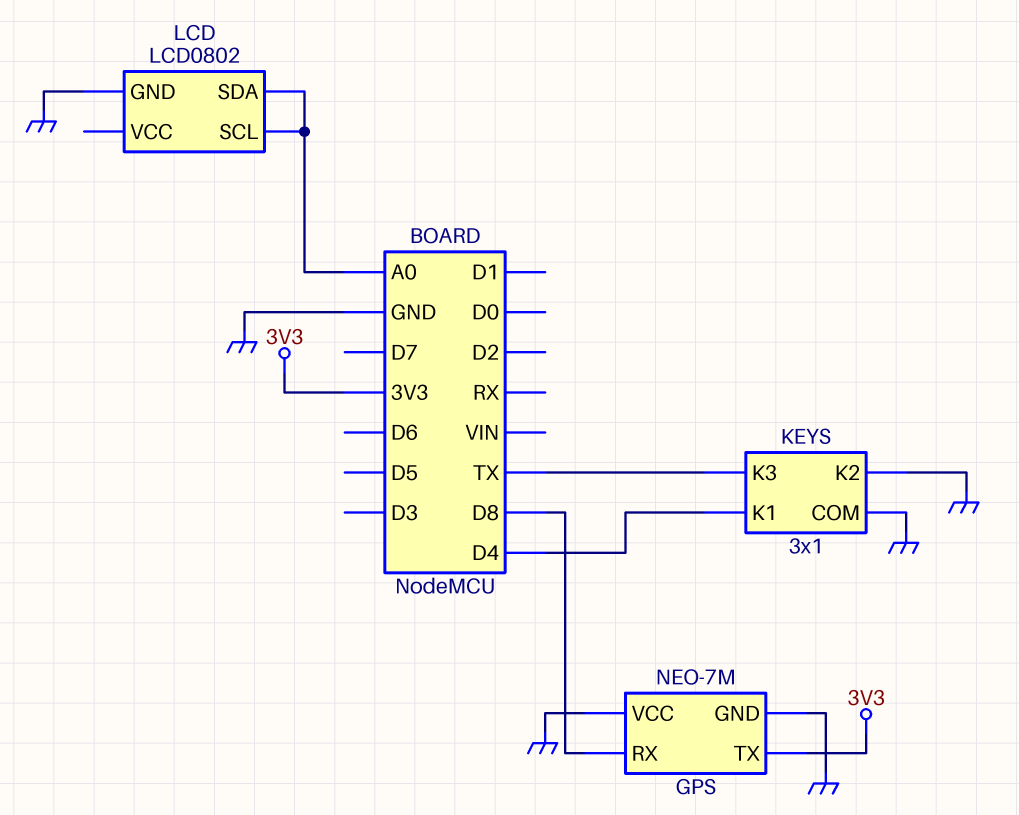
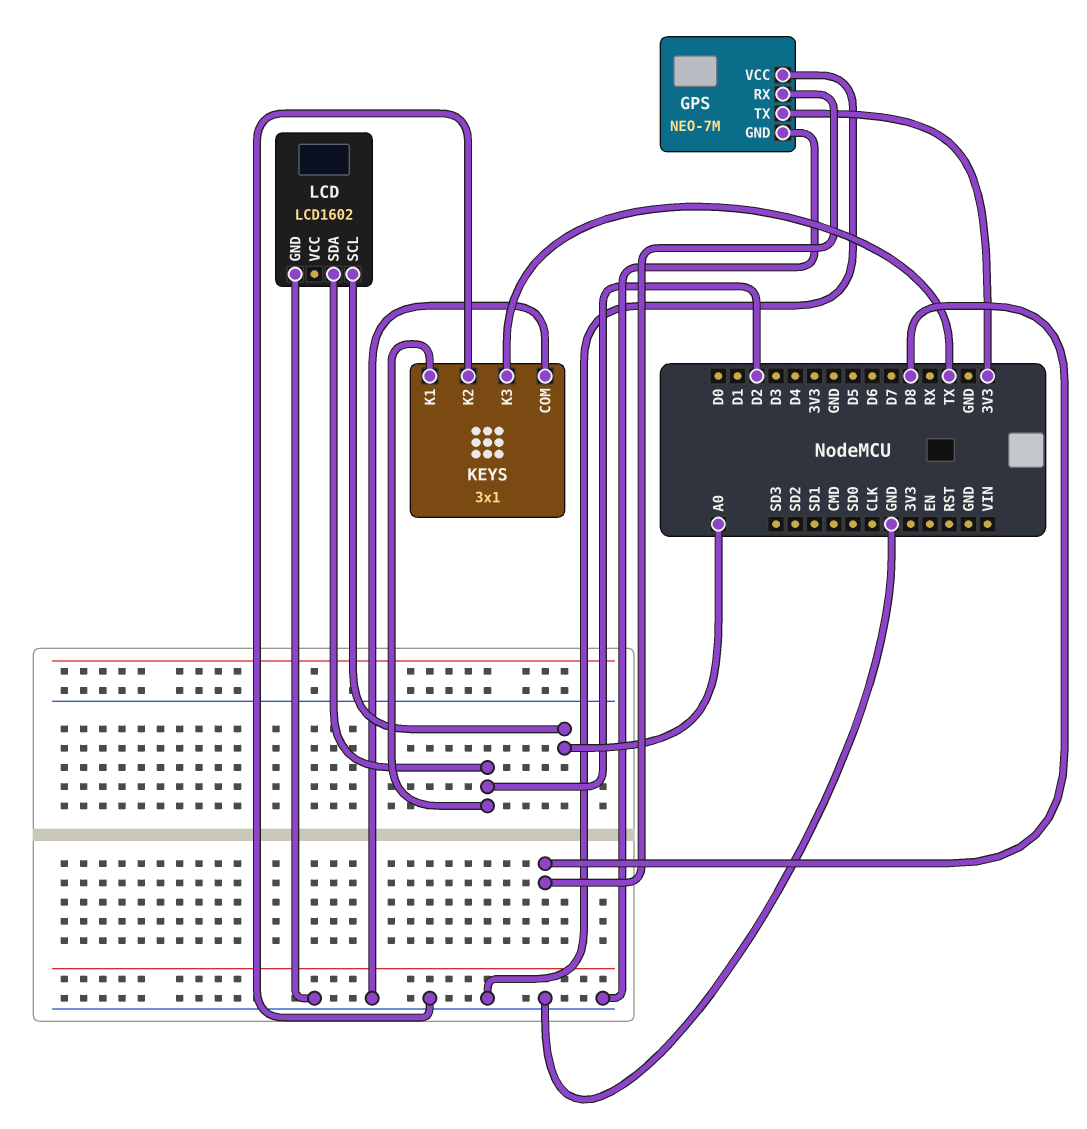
KEYS pin K1: D4 -> D2
LCD: LCD0802 -> LCD1602
LCD pin SDA: A0 -> D2

